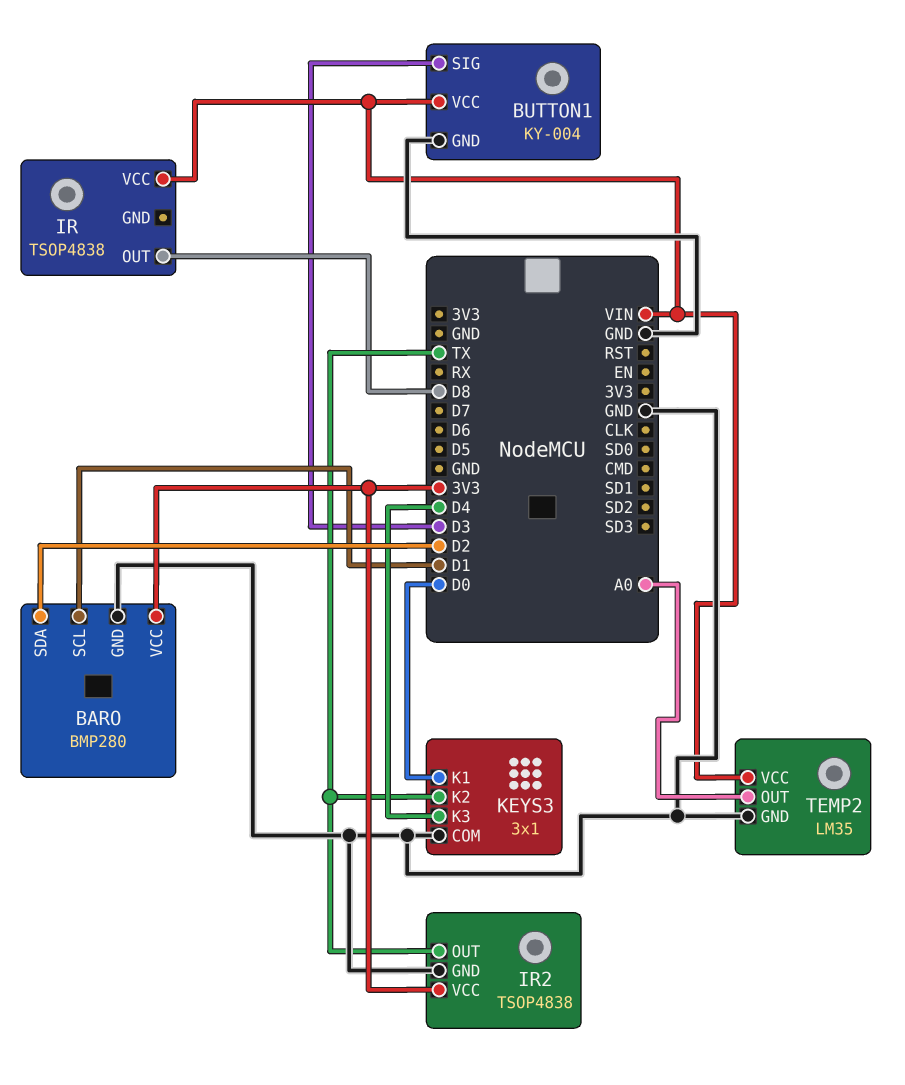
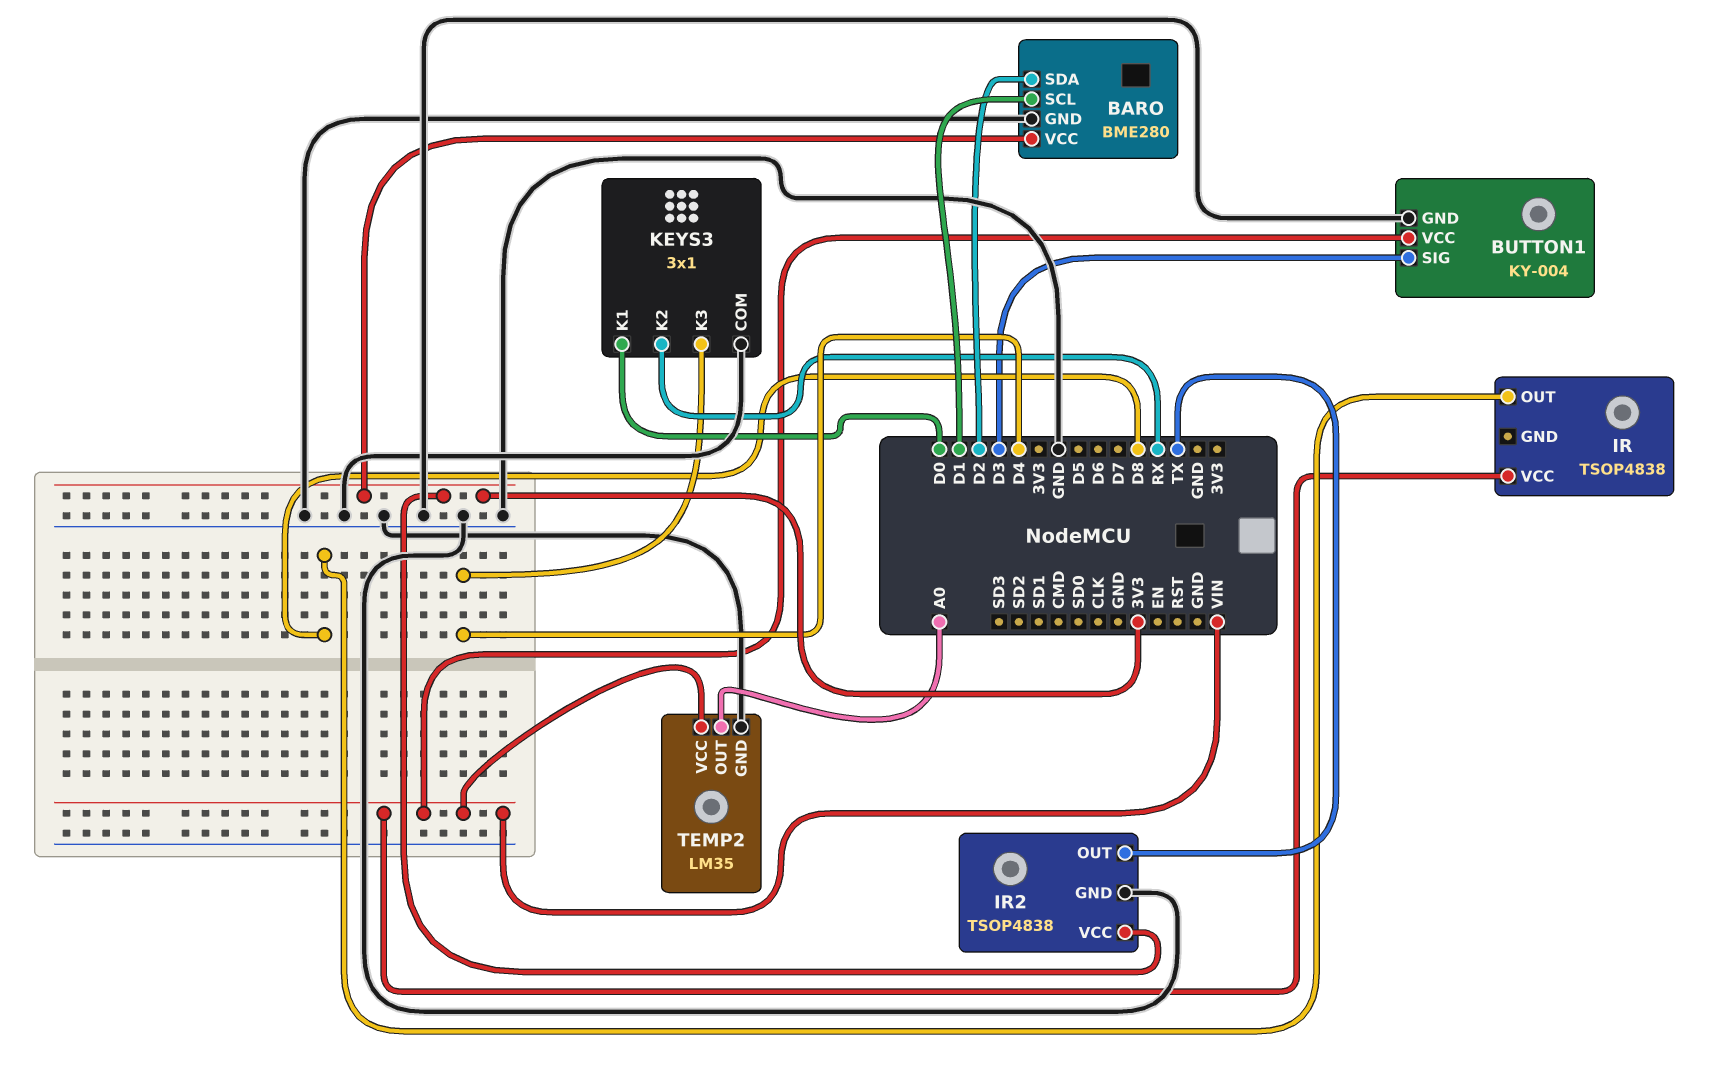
BARO: BMP280 -> BME280
KEYS3 pin K2: TX -> RX

